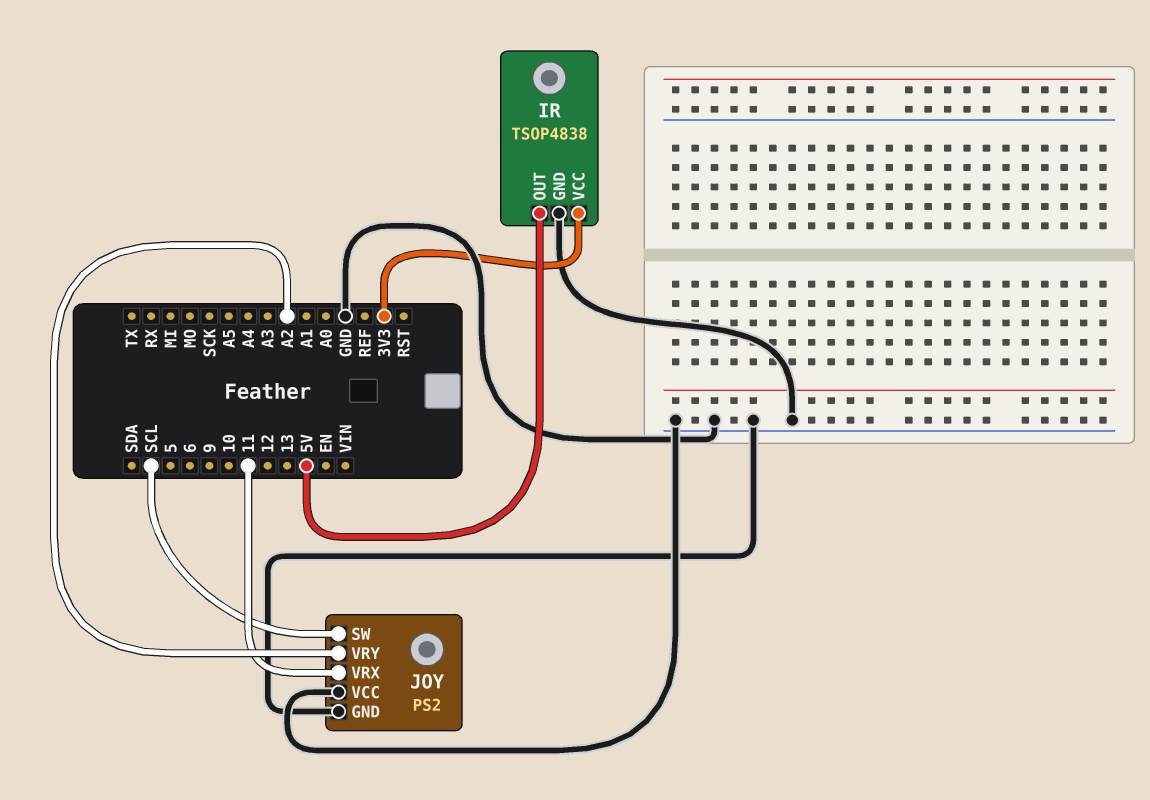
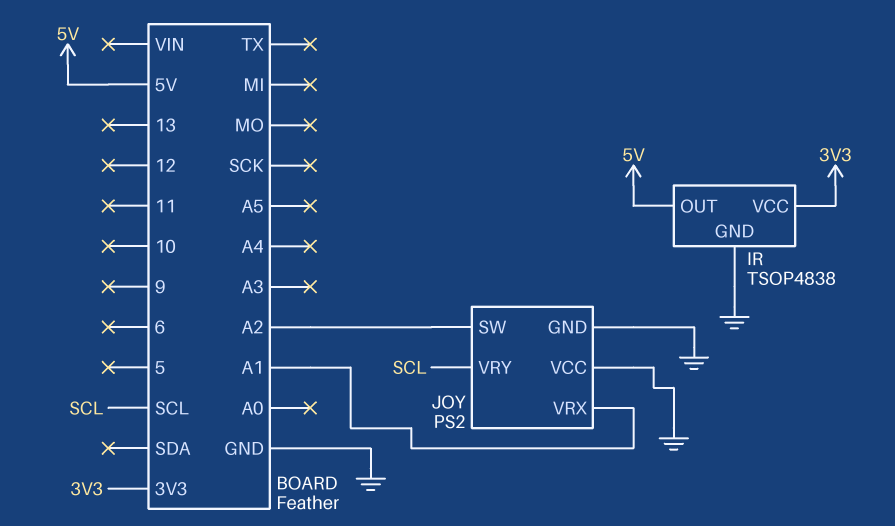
JOY pin SW: SCL -> A2
JOY pin VRX: 11 -> A1
JOY pin VRY: A2 -> SCL

